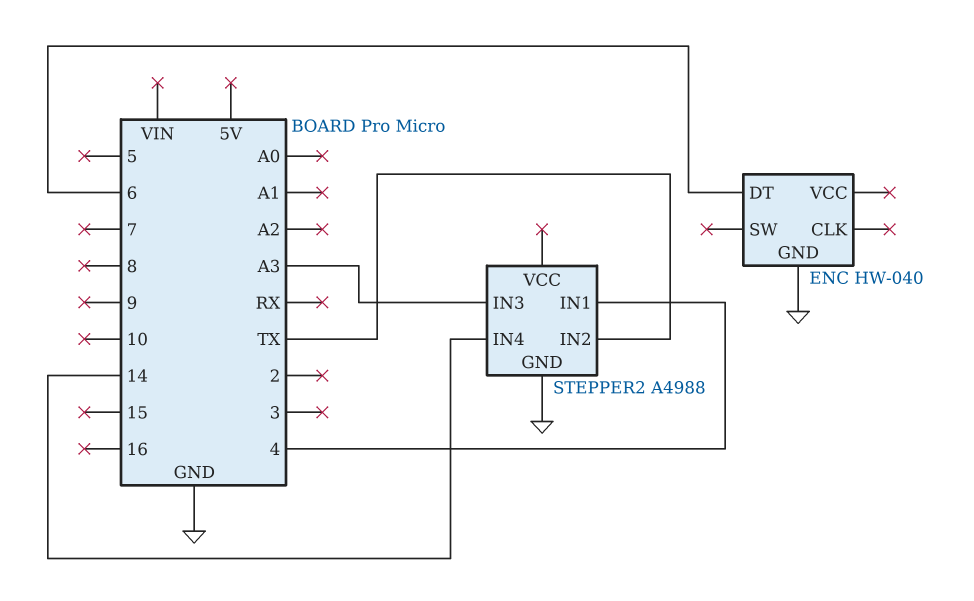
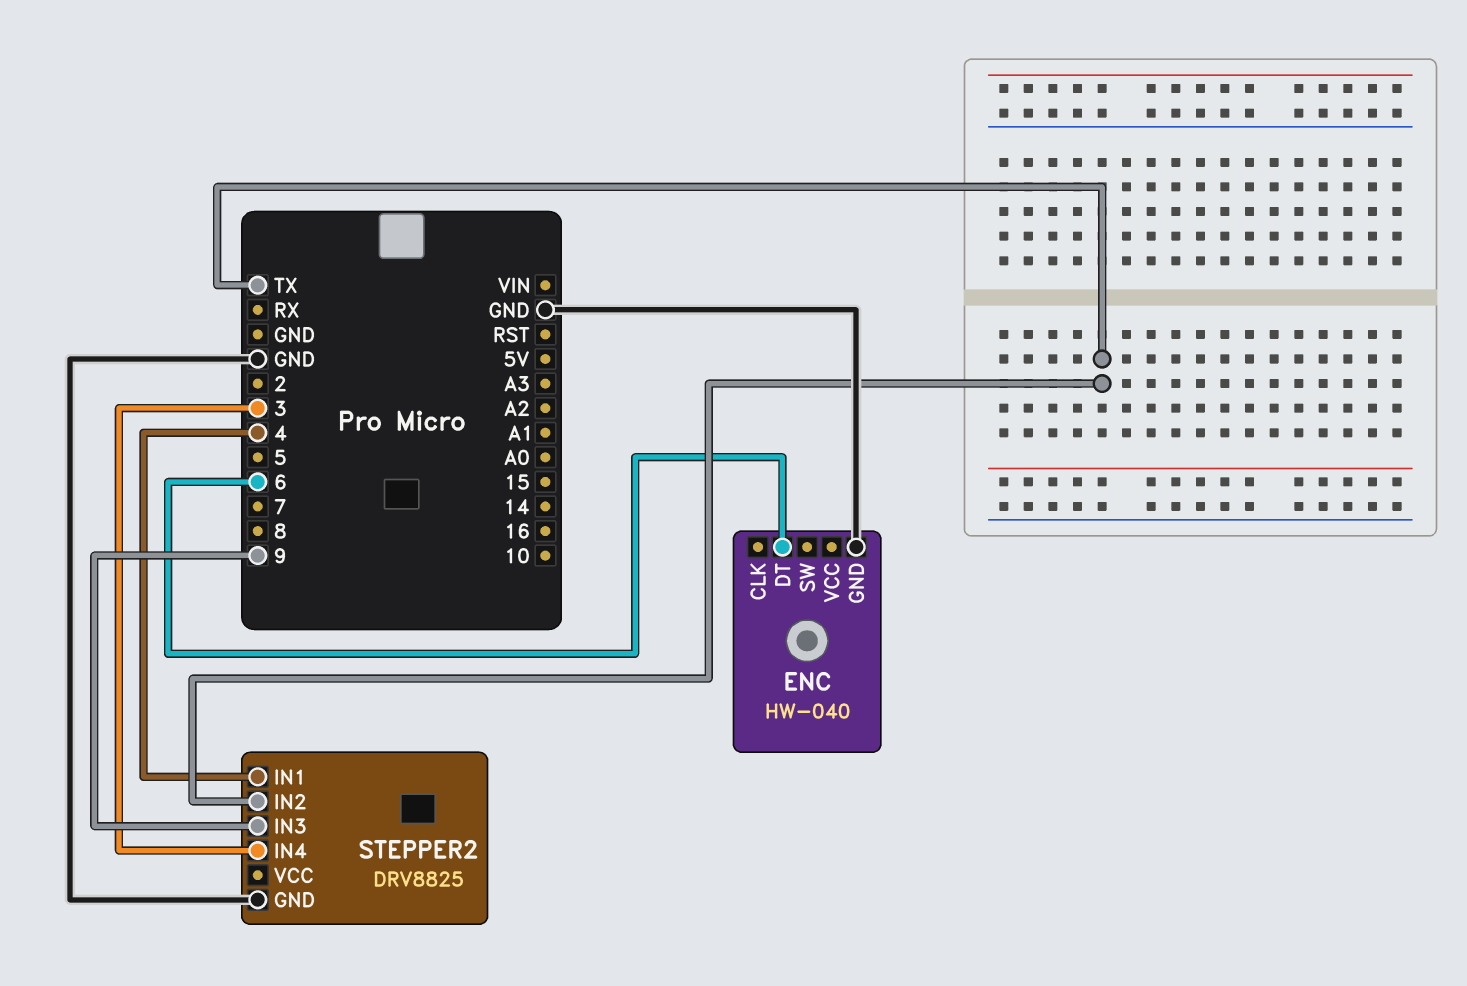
STEPPER2: A4988 -> DRV8825
STEPPER2 pin IN3: A3 -> 9
STEPPER2 pin IN4: 14 -> 3

